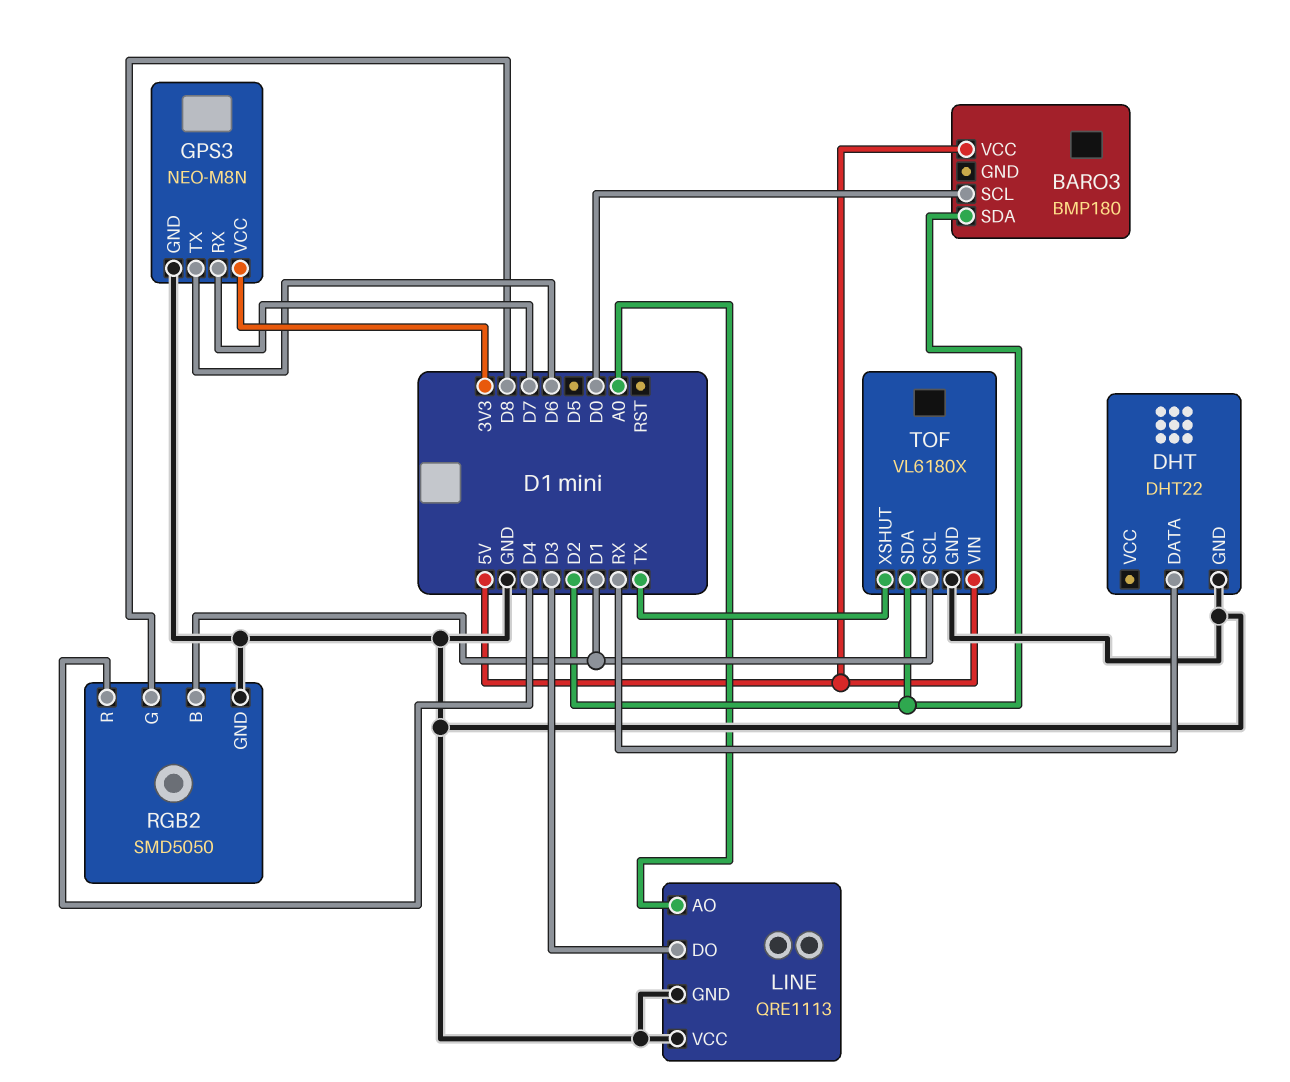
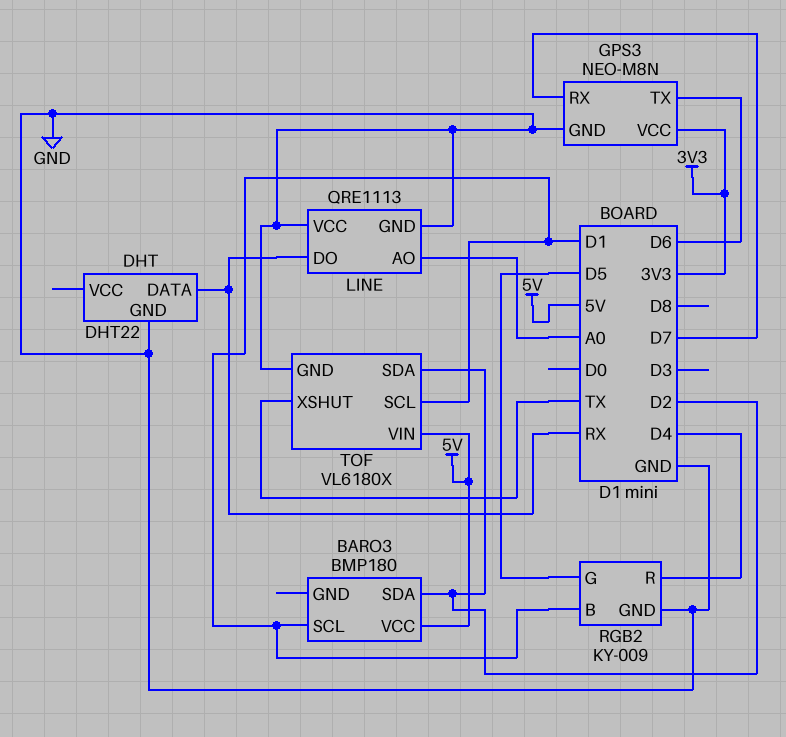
BARO3 pin SCL: D0 -> D1
LINE pin DO: D3 -> RX
RGB2: SMD5050 -> KY-009
RGB2 pin G: D8 -> D5

